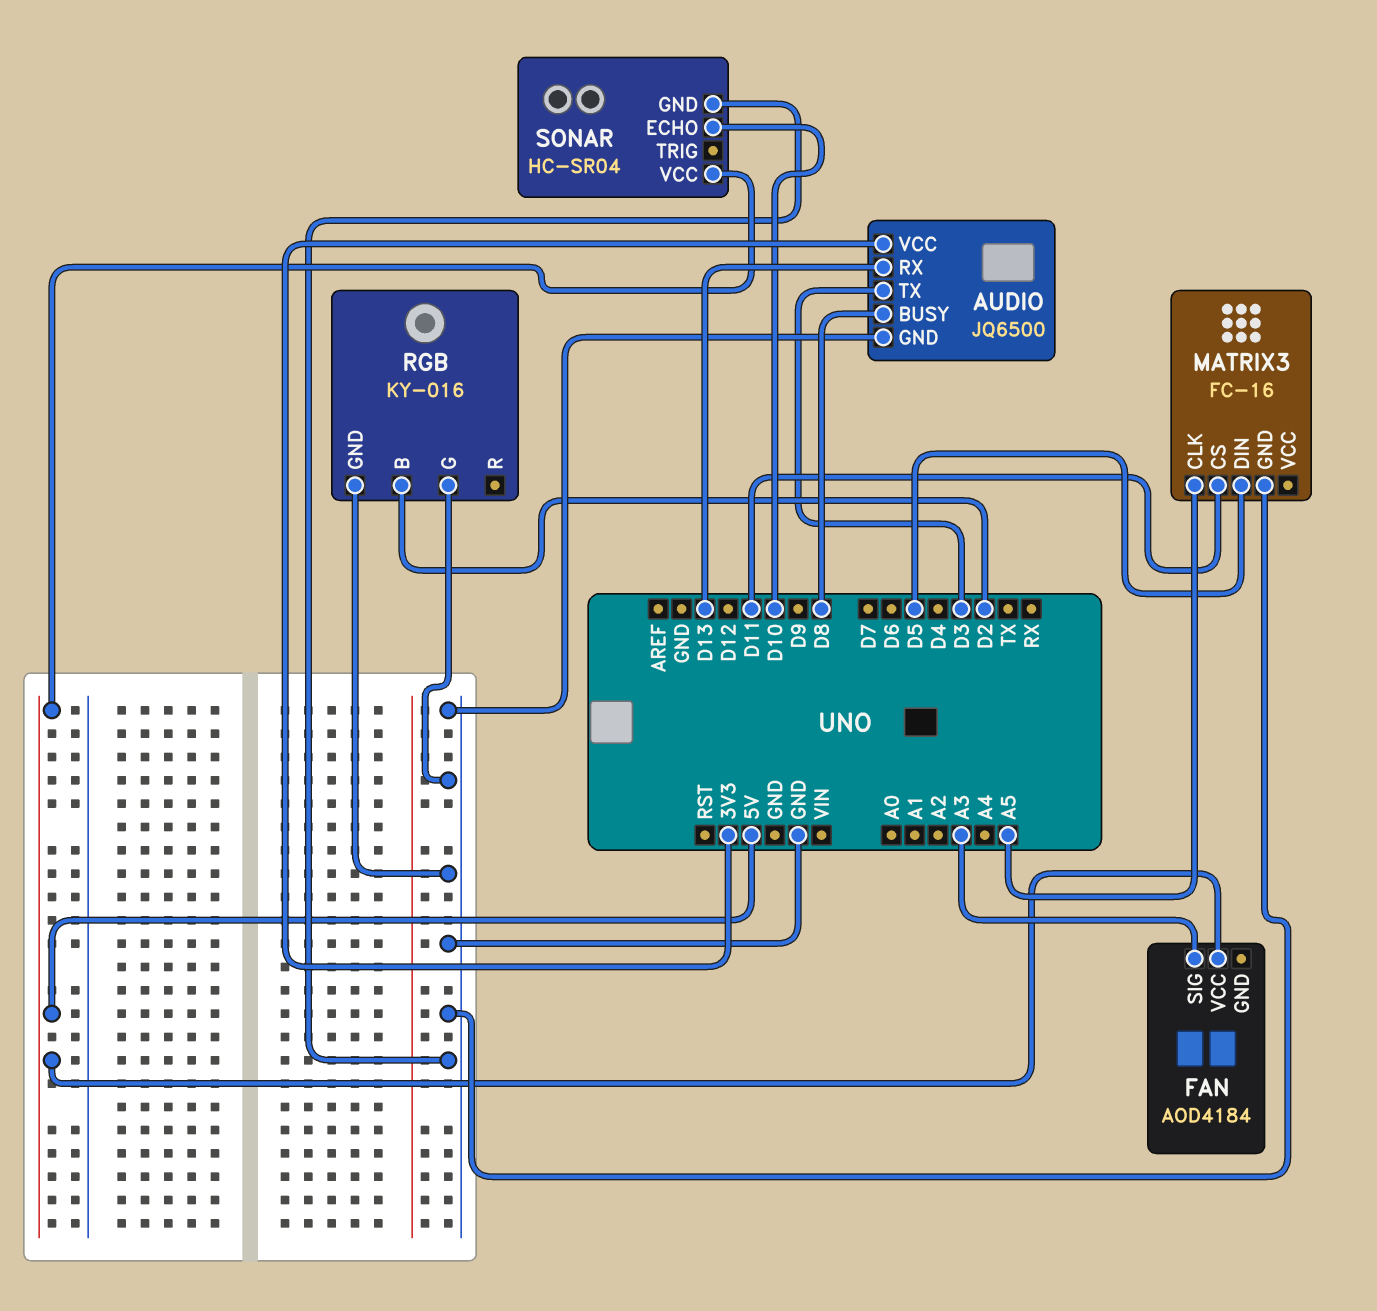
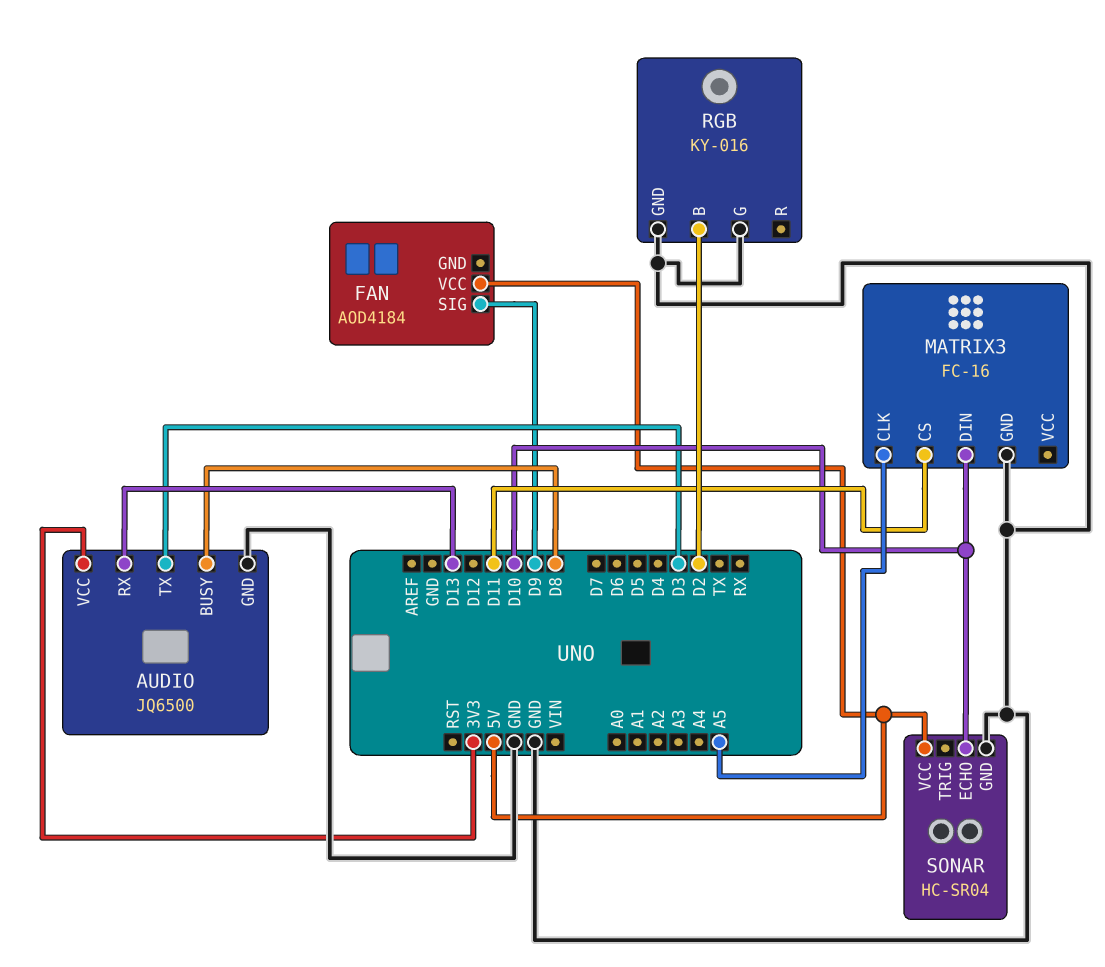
FAN pin SIG: A3 -> D9
MATRIX3 pin DIN: D5 -> D10

